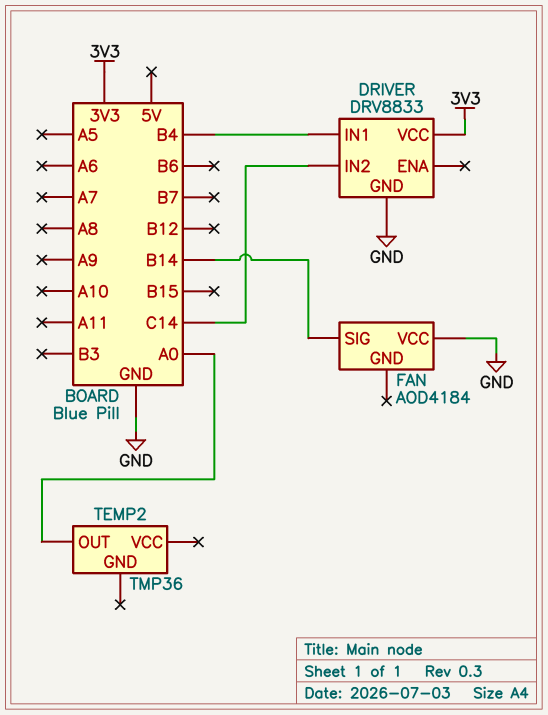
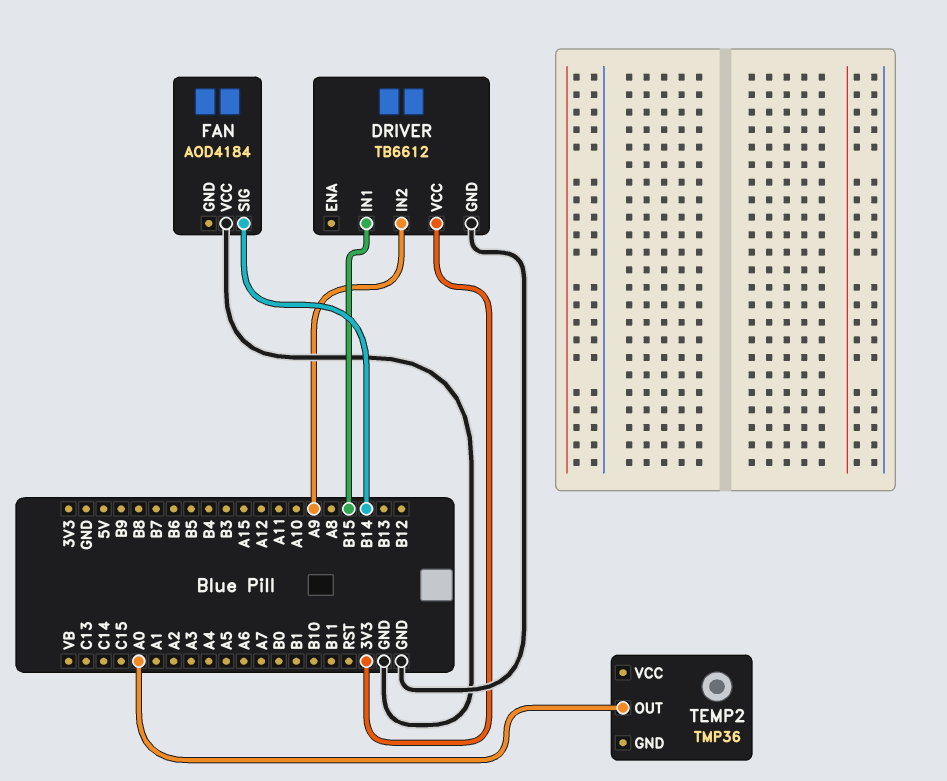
DRIVER: DRV8833 -> TB6612
DRIVER pin IN1: B4 -> B15
DRIVER pin IN2: C14 -> A9

